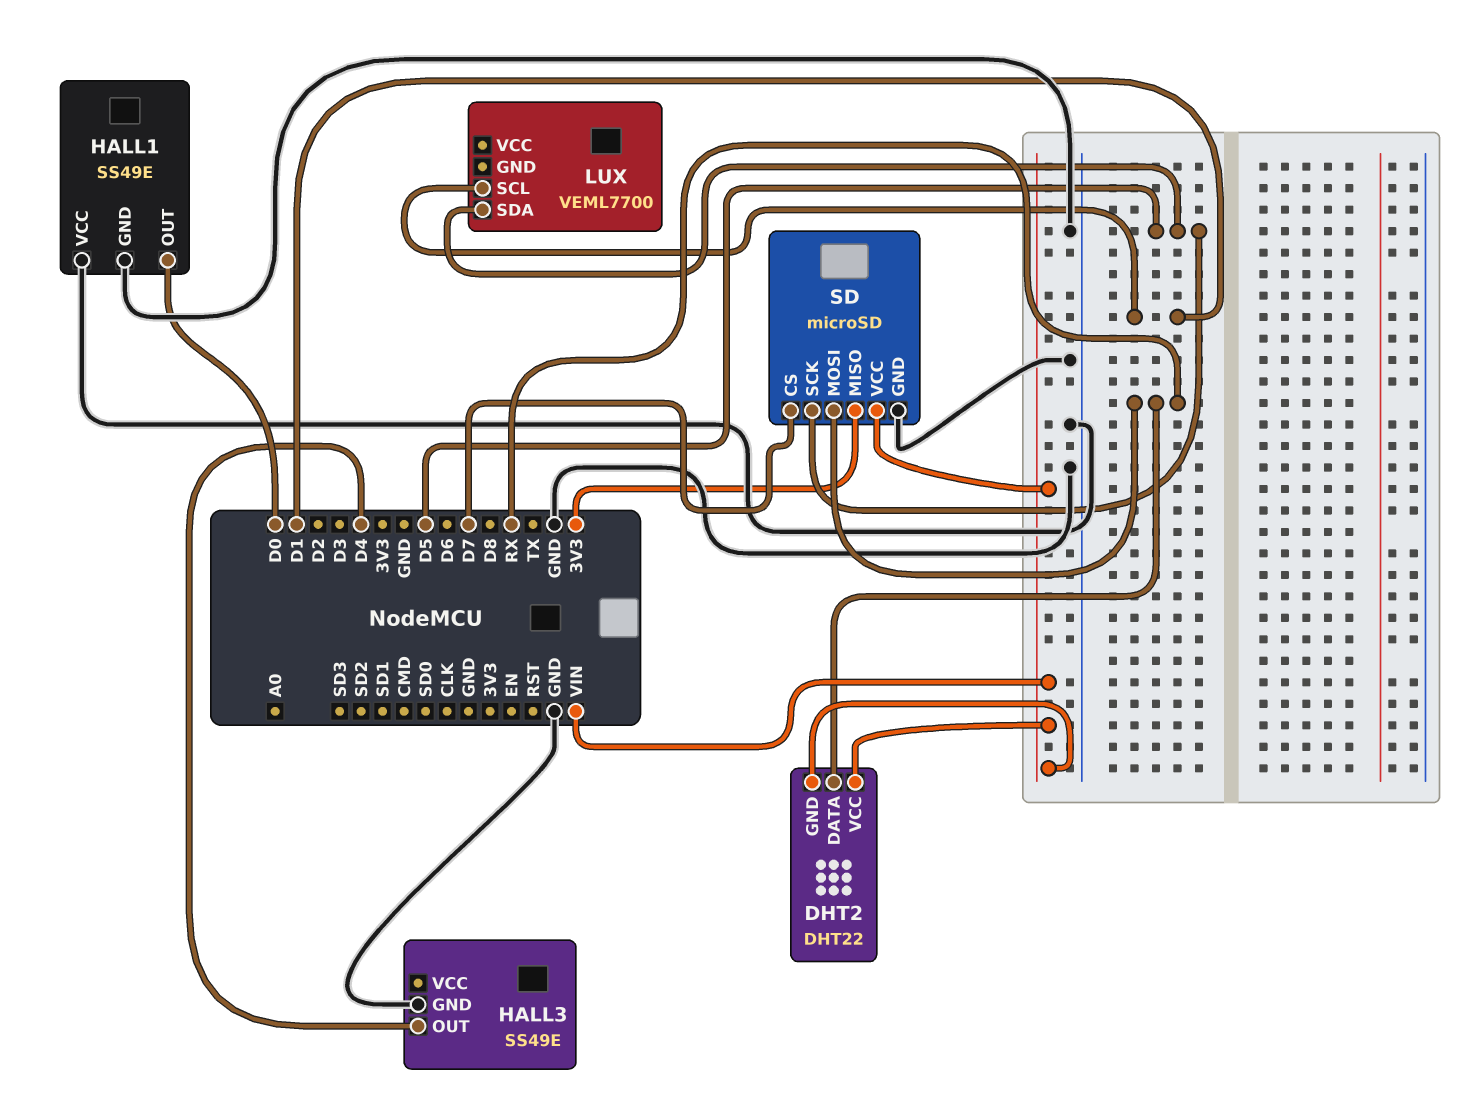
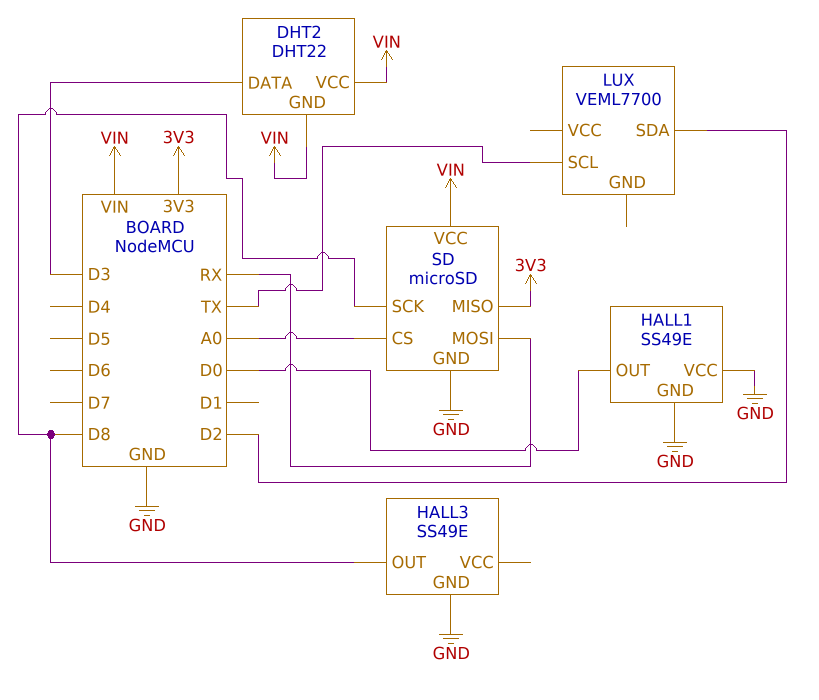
DHT2 pin DATA: RX -> D3
HALL3 pin OUT: D4 -> D8
LUX pin SCL: D1 -> TX
LUX pin SDA: D5 -> D2
SD pin CS: D7 -> A0
SD pin SCK: D5 -> D8

